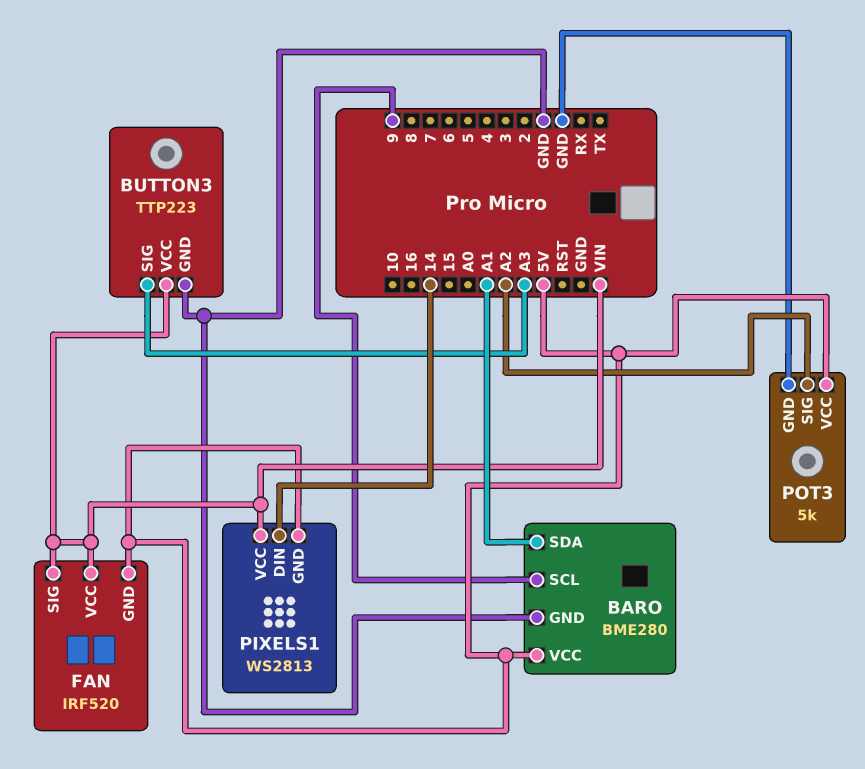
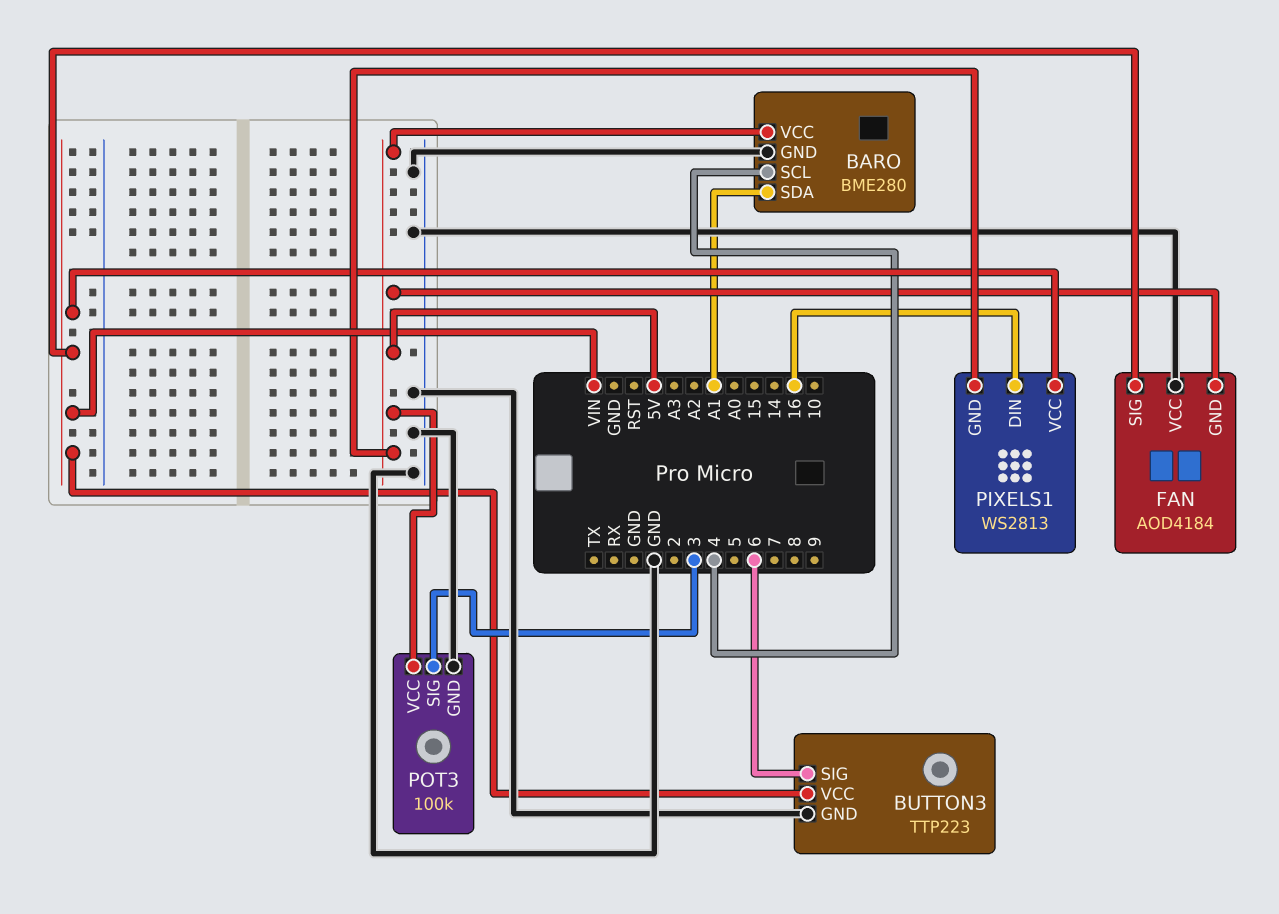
BARO pin SCL: 9 -> 4
BUTTON3 pin SIG: A3 -> 6
FAN: IRF520 -> AOD4184
FAN pin VCC: VIN -> GND
PIXELS1 pin DIN: 14 -> 16
POT3: 5k -> 100k
POT3 pin SIG: A2 -> 3

